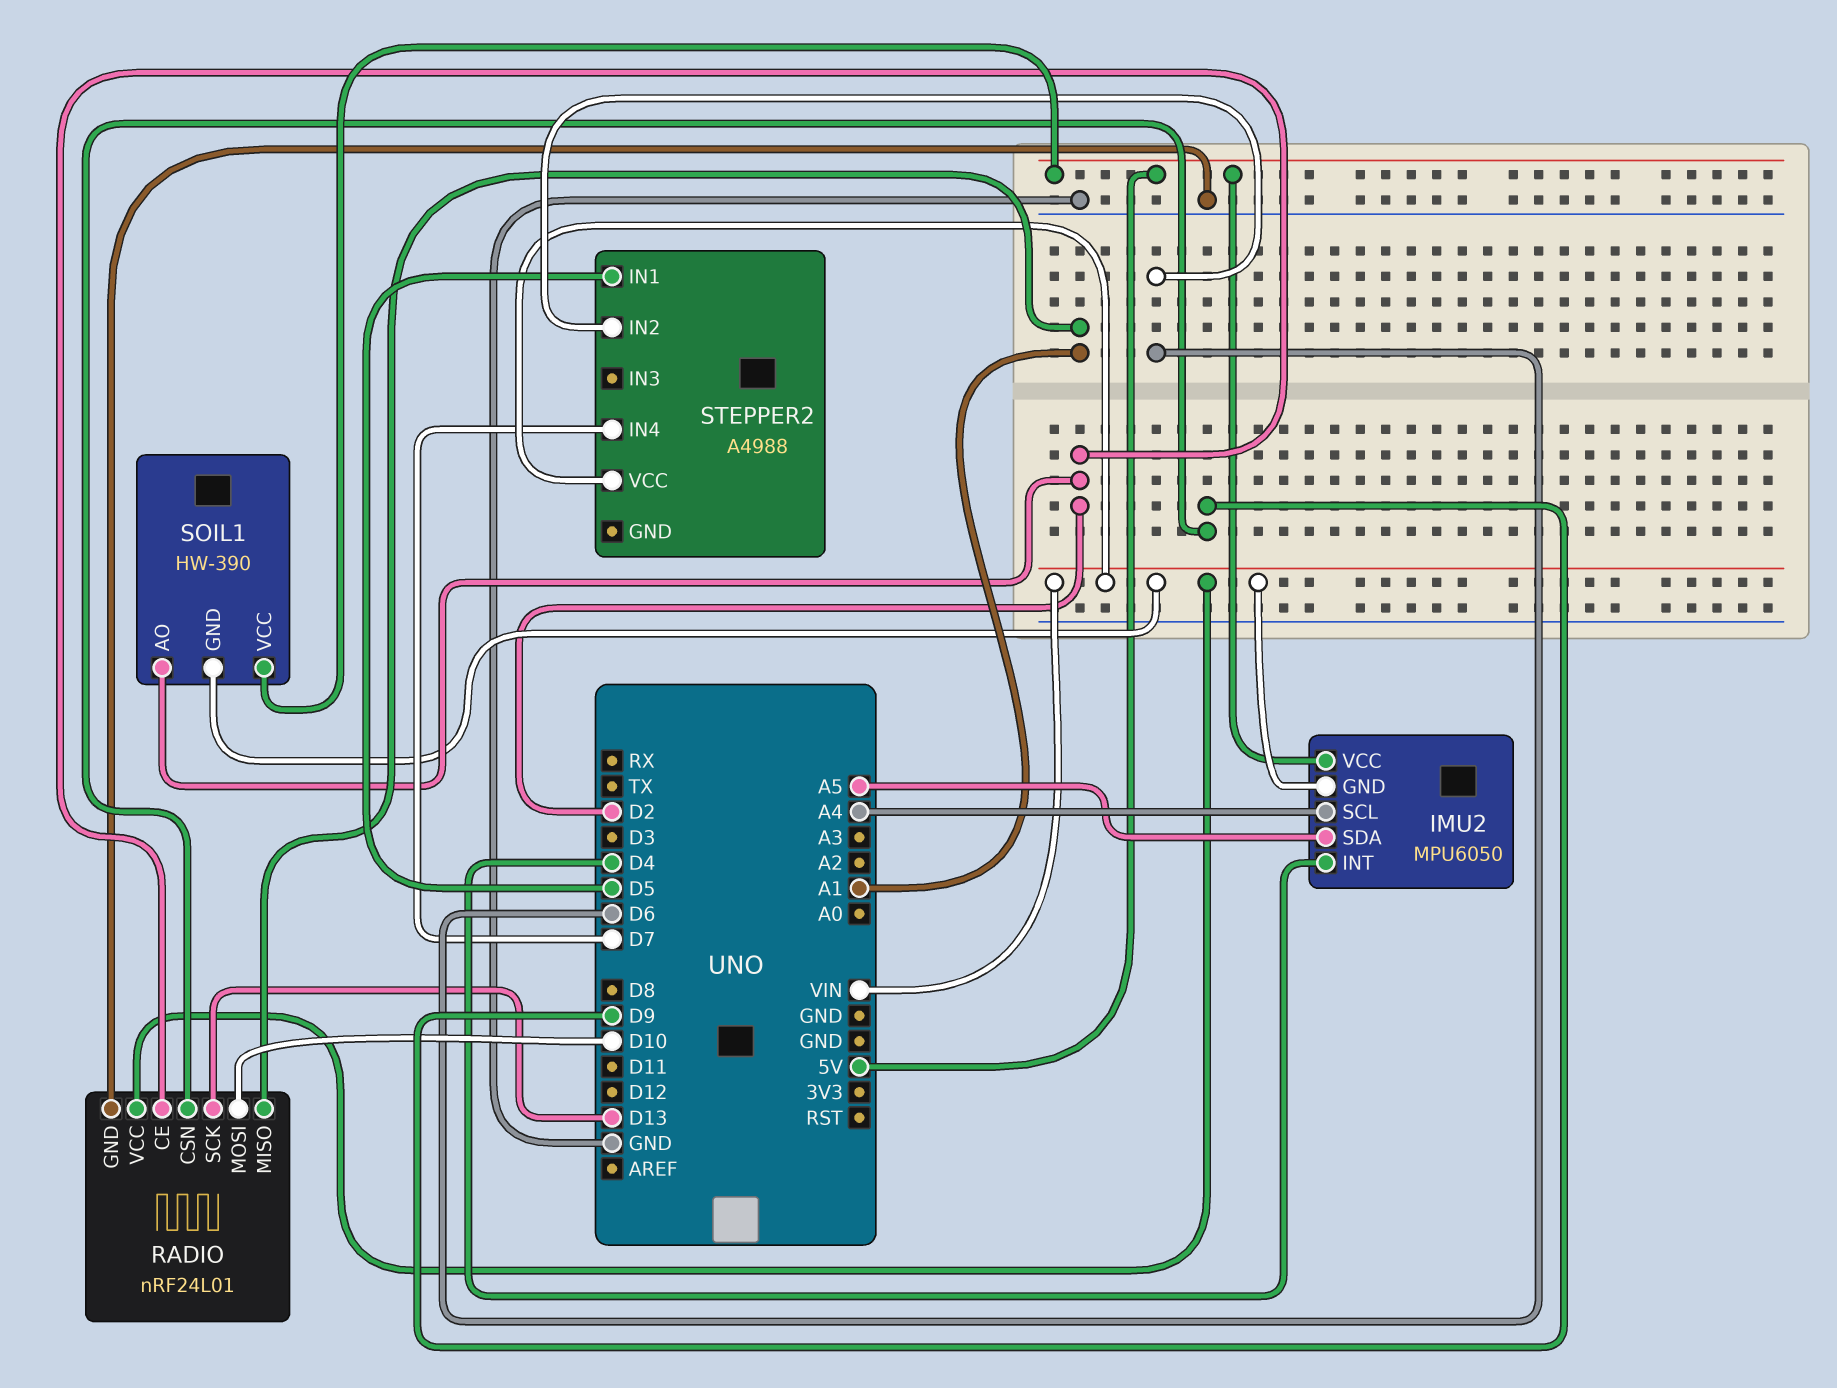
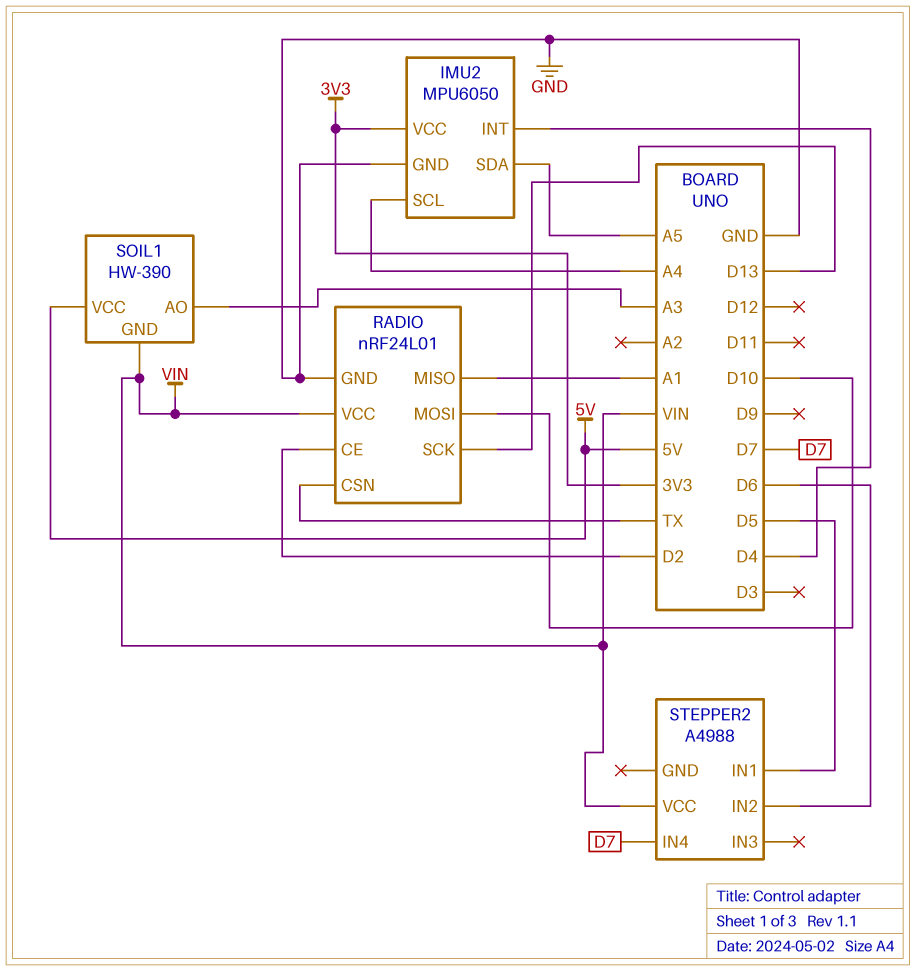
IMU2 pin GND: VIN -> GND
IMU2 pin VCC: 5V -> 3V3
RADIO pin CSN: D9 -> TX
SOIL1 pin AO: D2 -> A3

